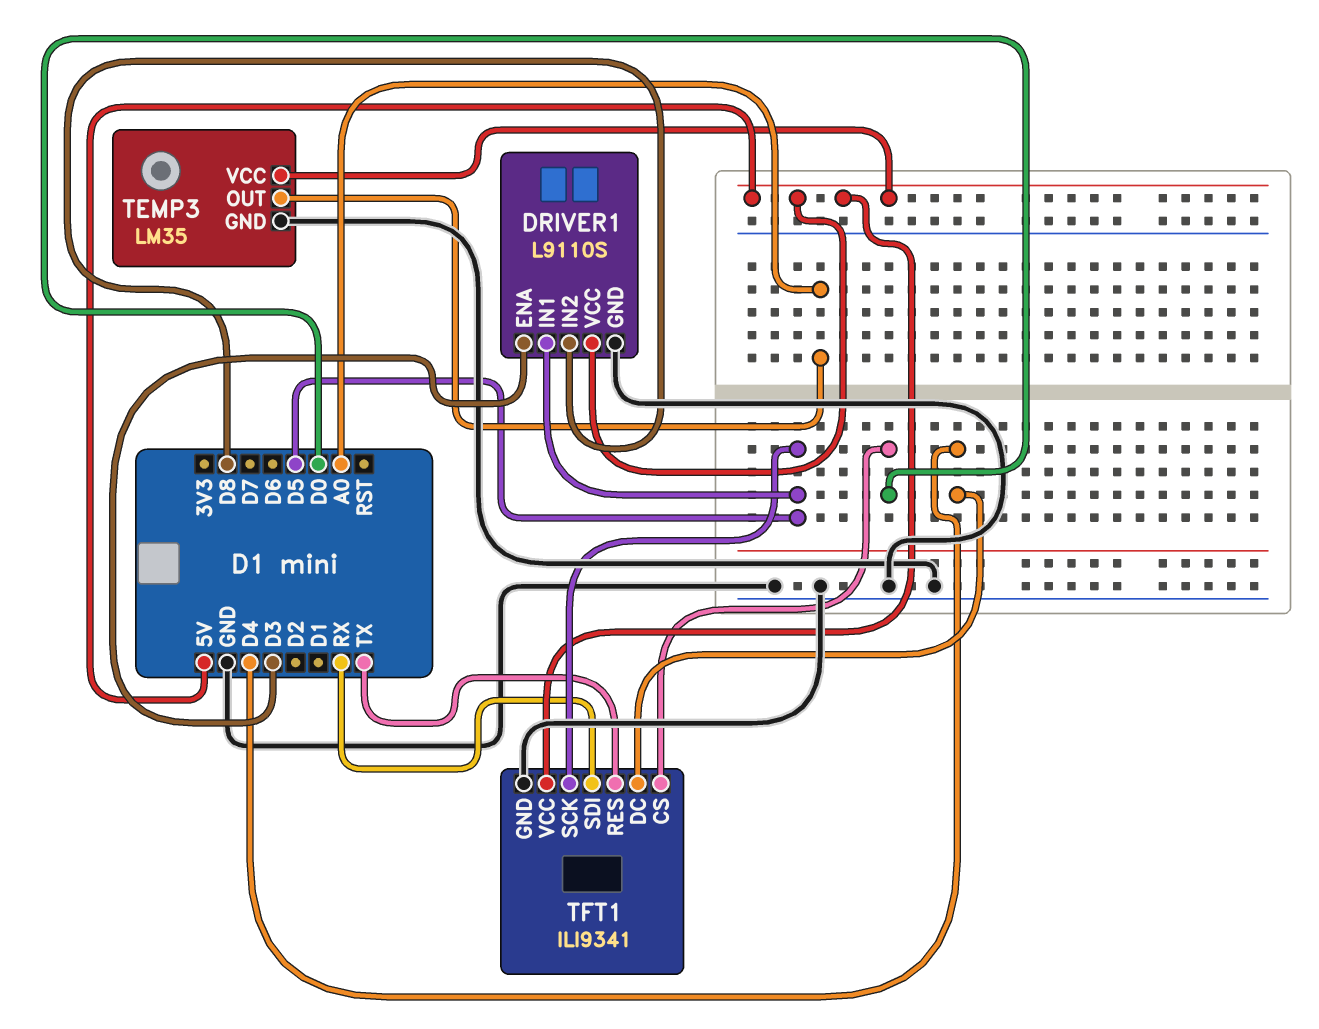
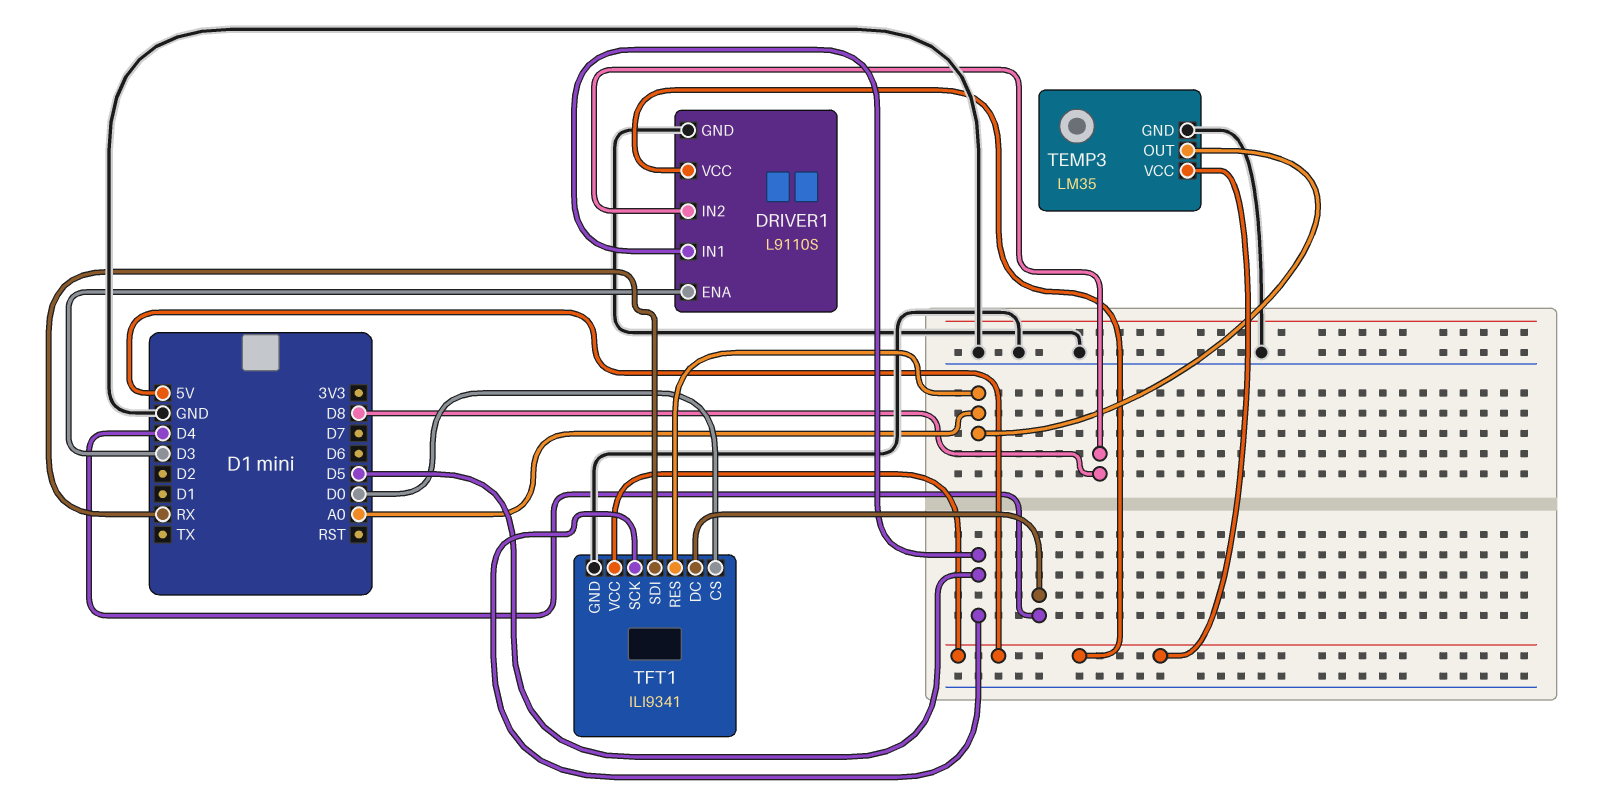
TFT1 pin RES: TX -> A0

